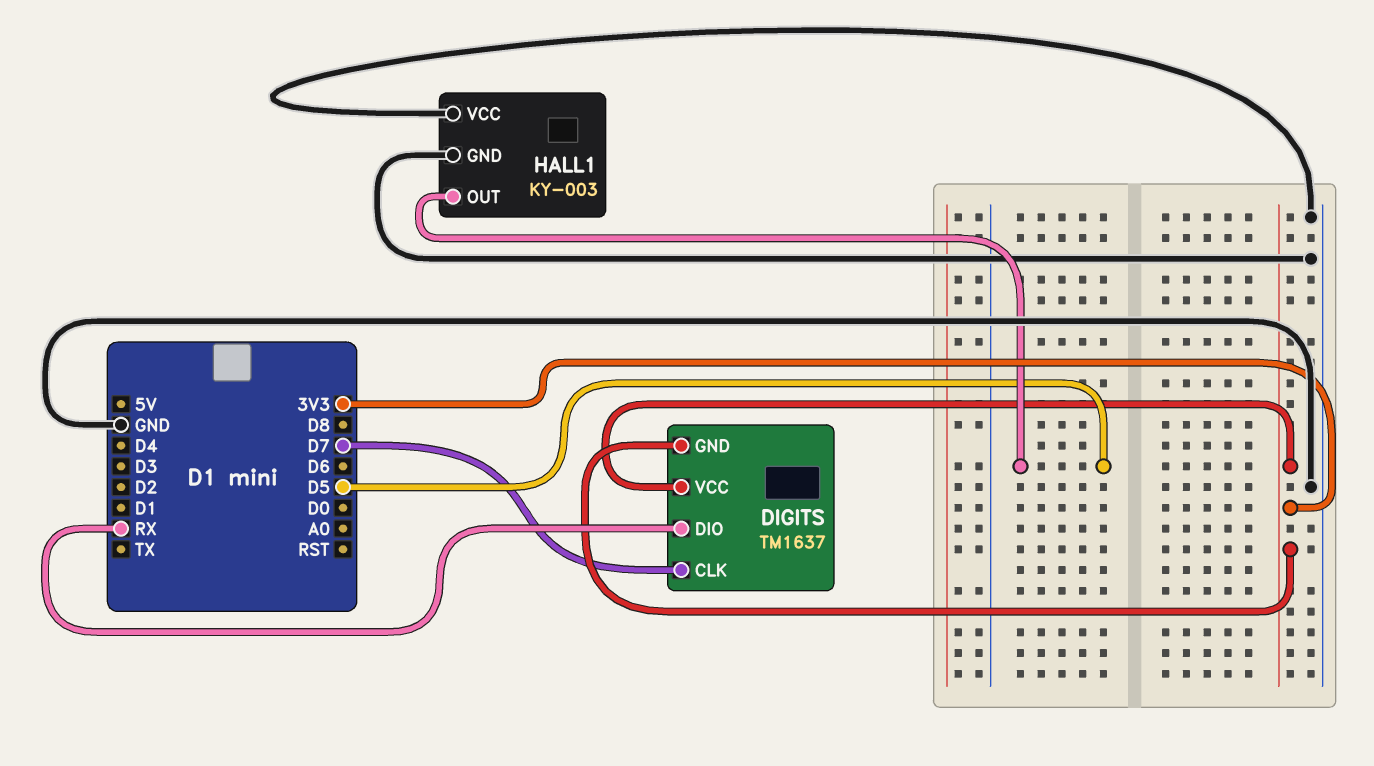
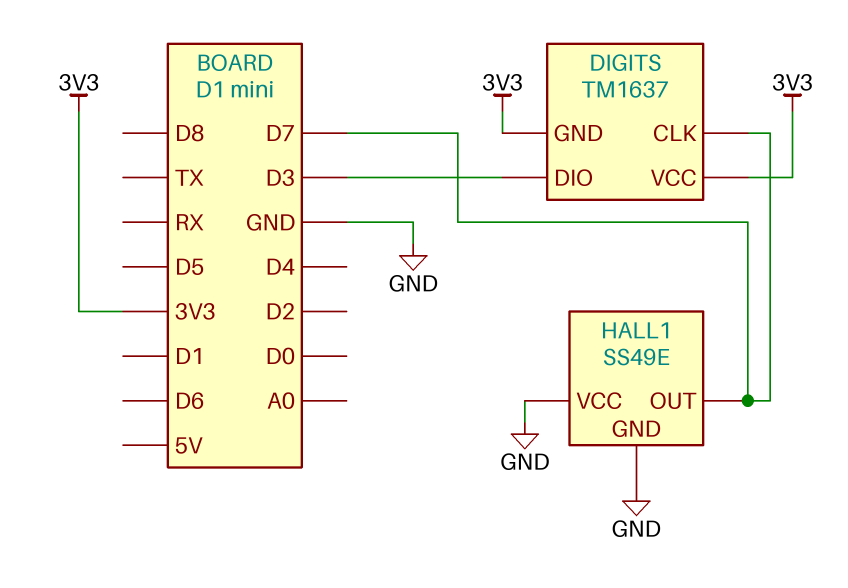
DIGITS pin DIO: RX -> D3
HALL1: KY-003 -> SS49E
HALL1 pin OUT: D5 -> D7

